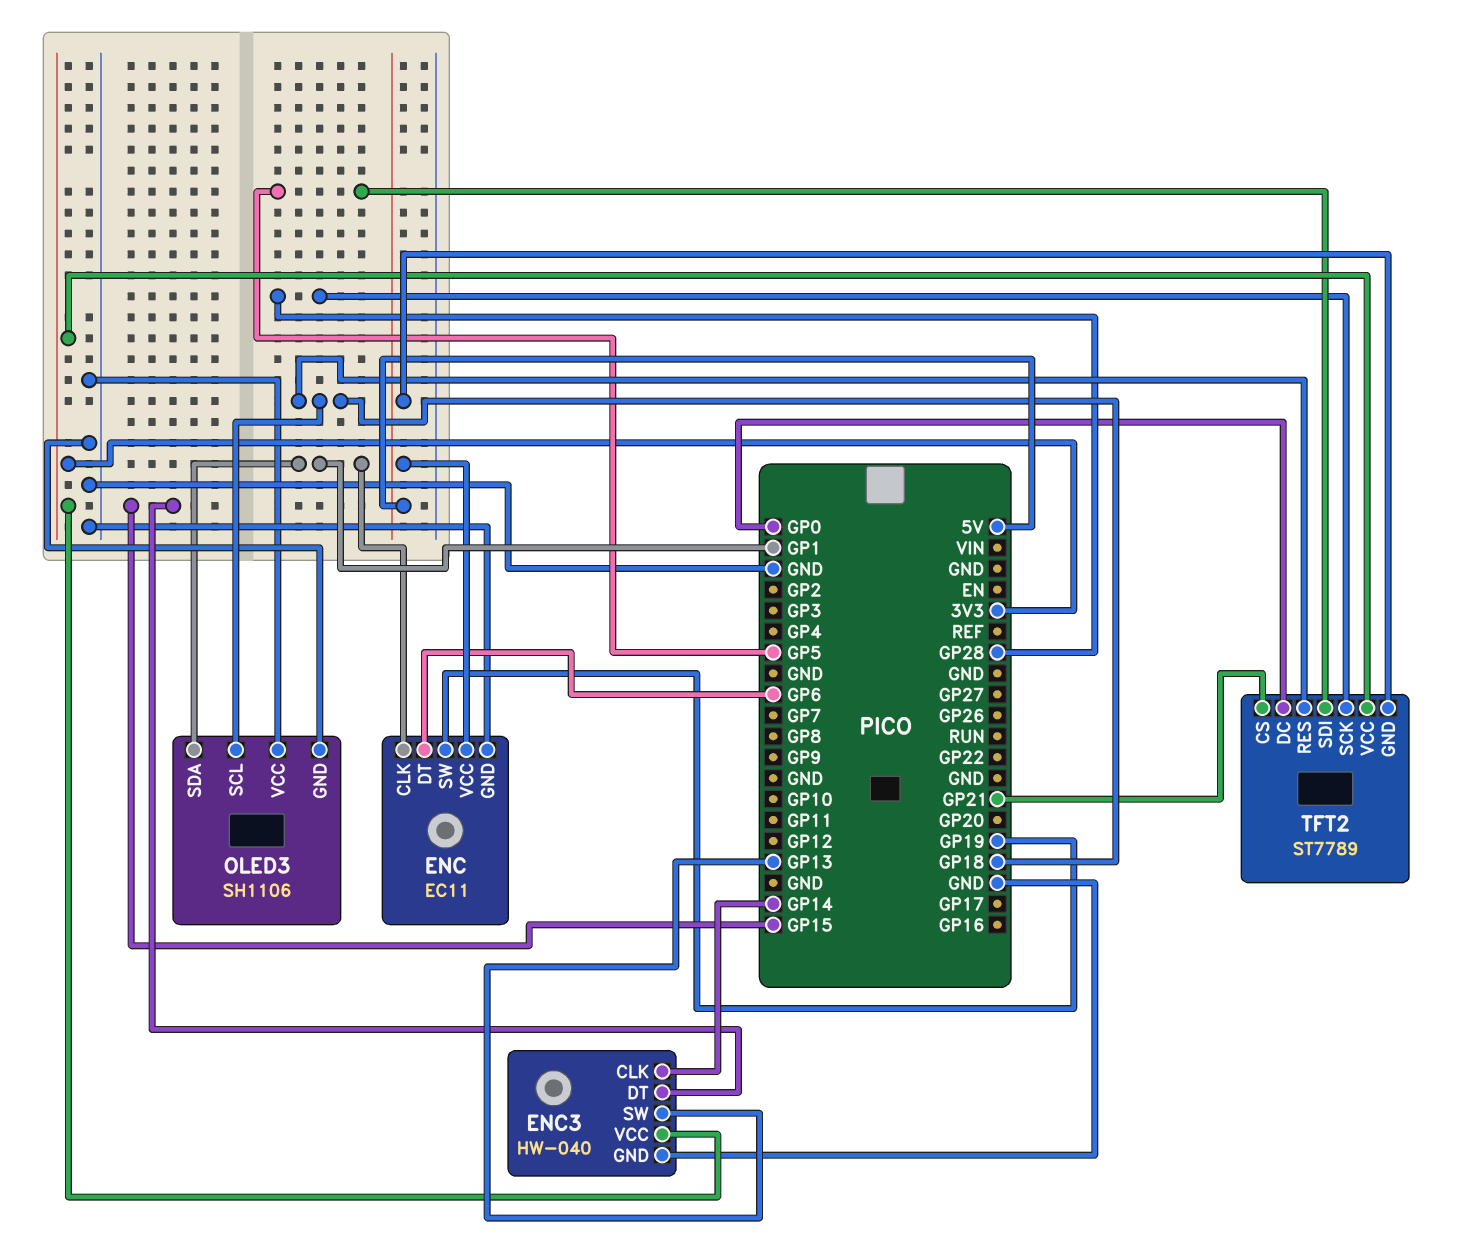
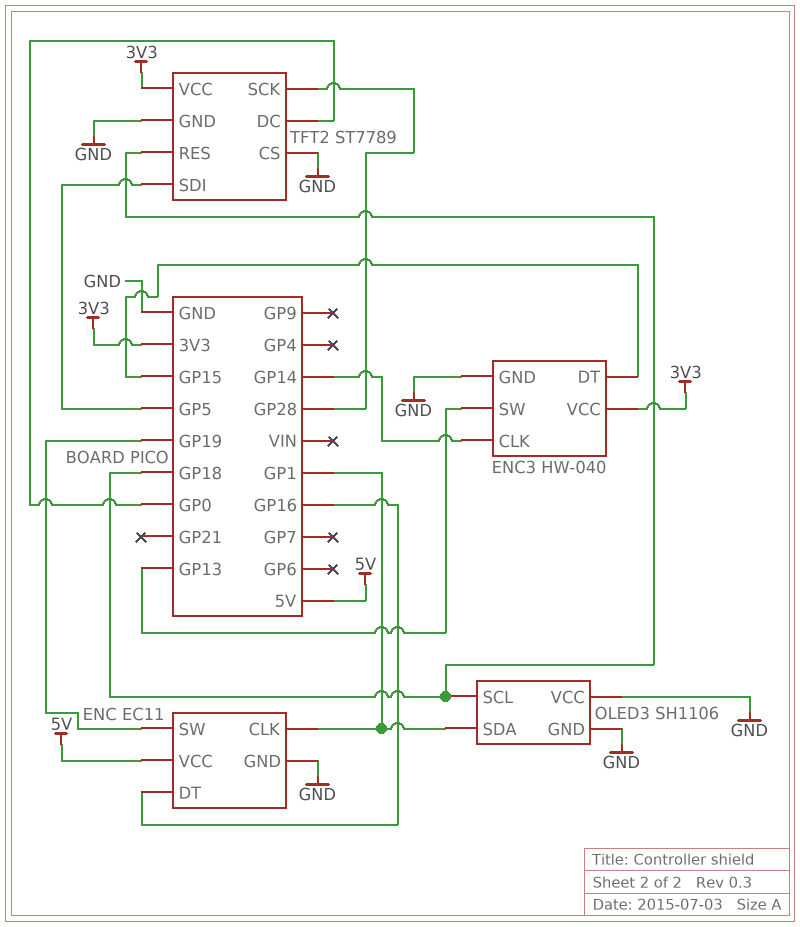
ENC pin DT: GP6 -> GP16
TFT2 pin CS: GP21 -> GND
TFT2 pin GND: 5V -> GND

